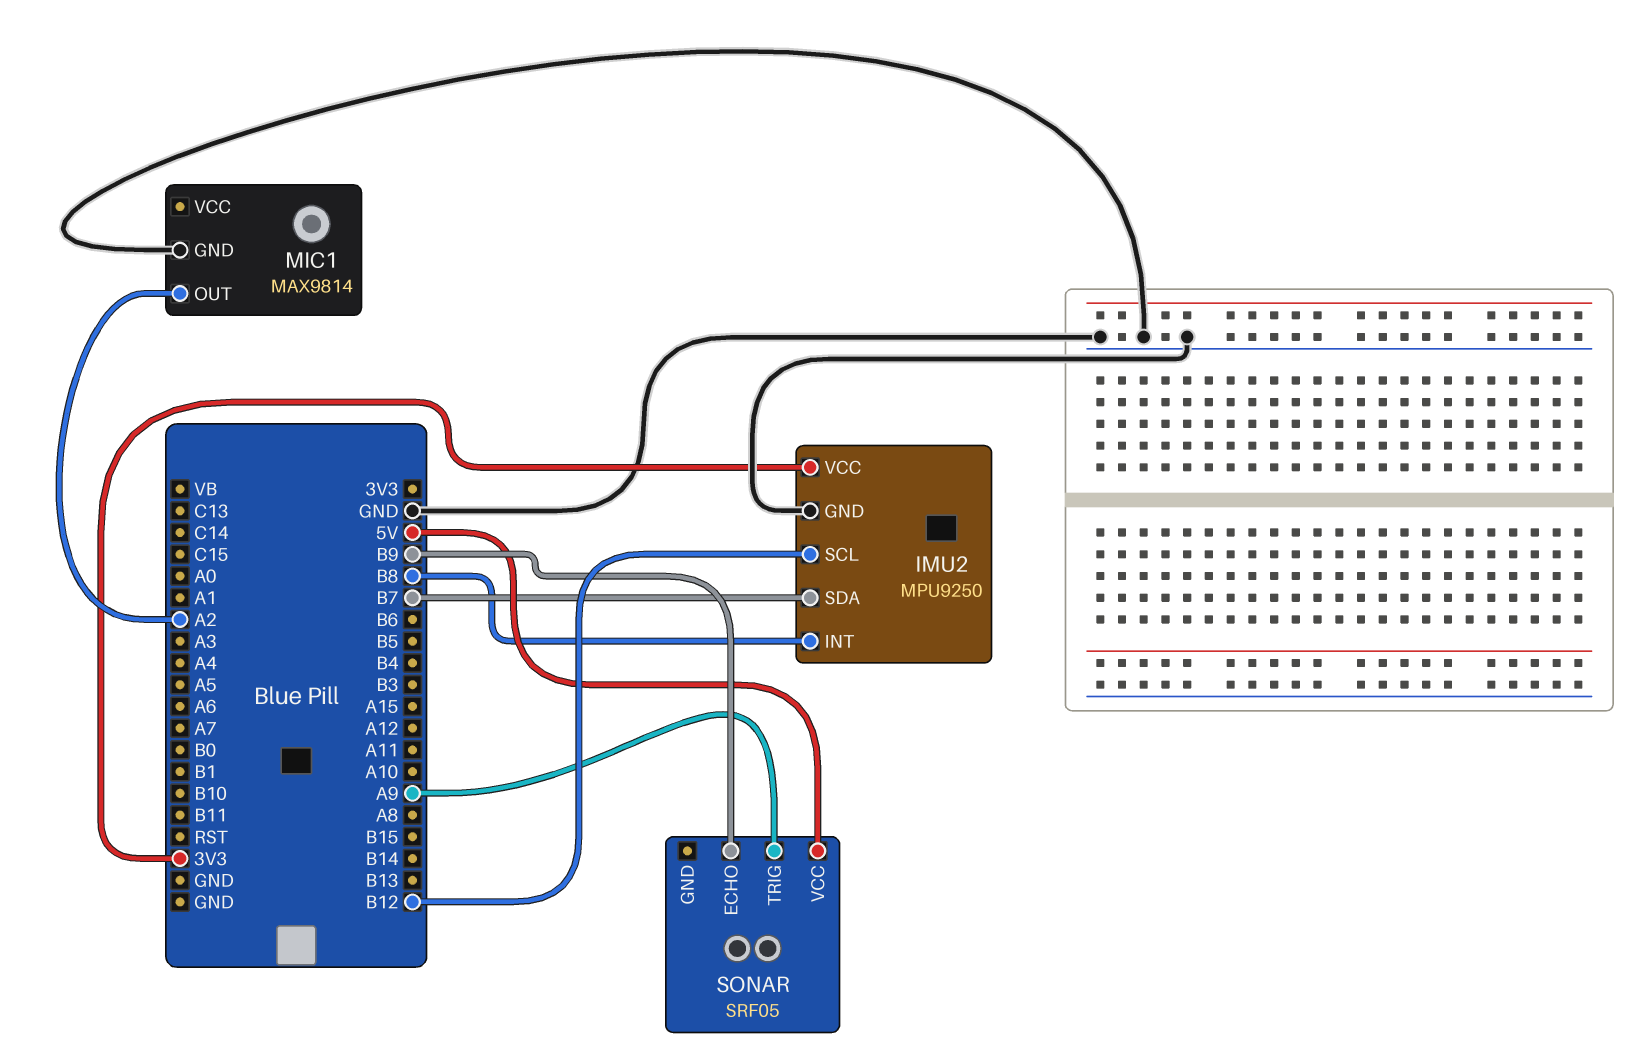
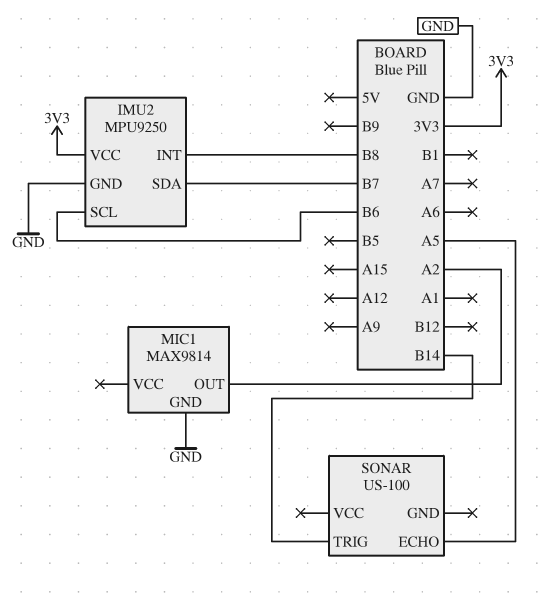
IMU2 pin SCL: B12 -> B6
SONAR: SRF05 -> US-100
SONAR pin ECHO: B9 -> A5
SONAR pin TRIG: A9 -> B14
SONAR pin VCC: 5V -> none

